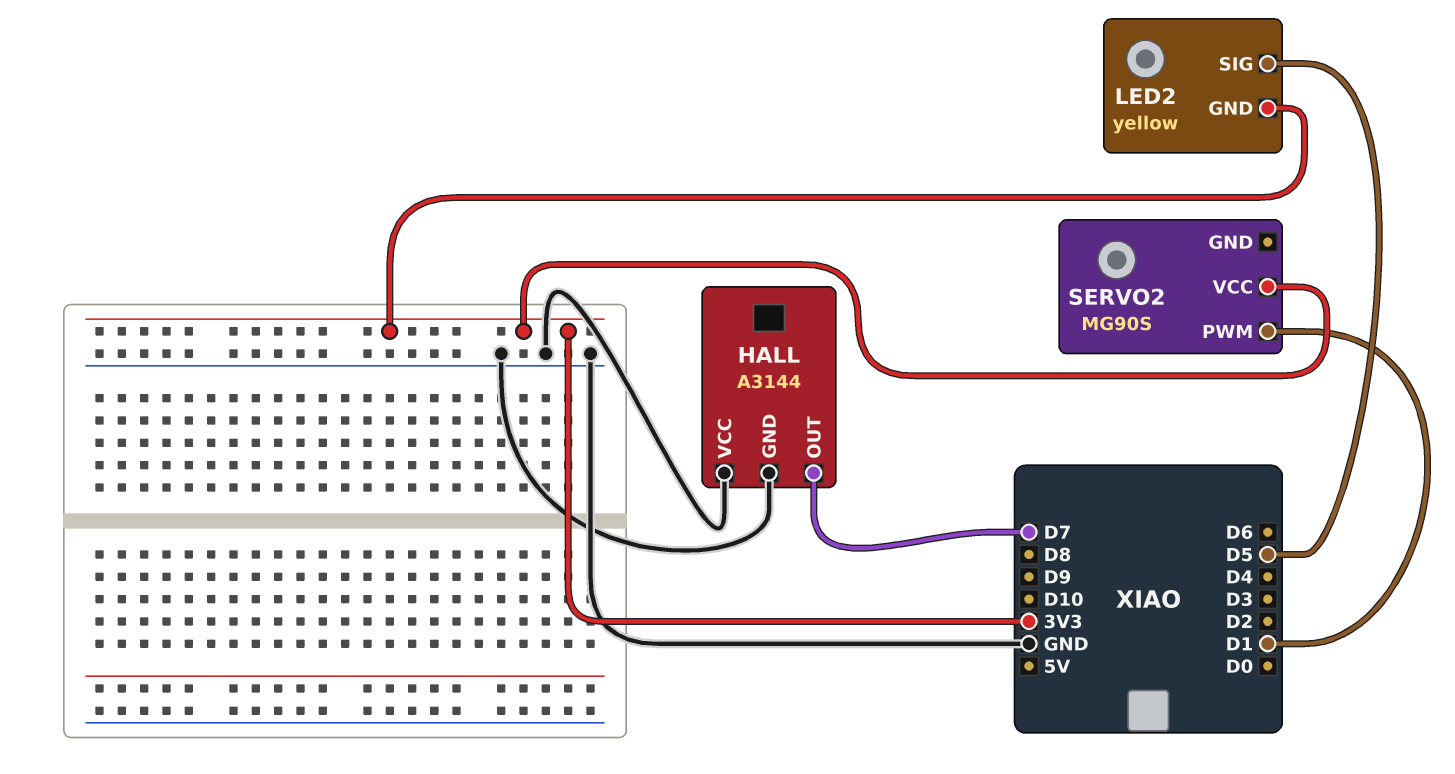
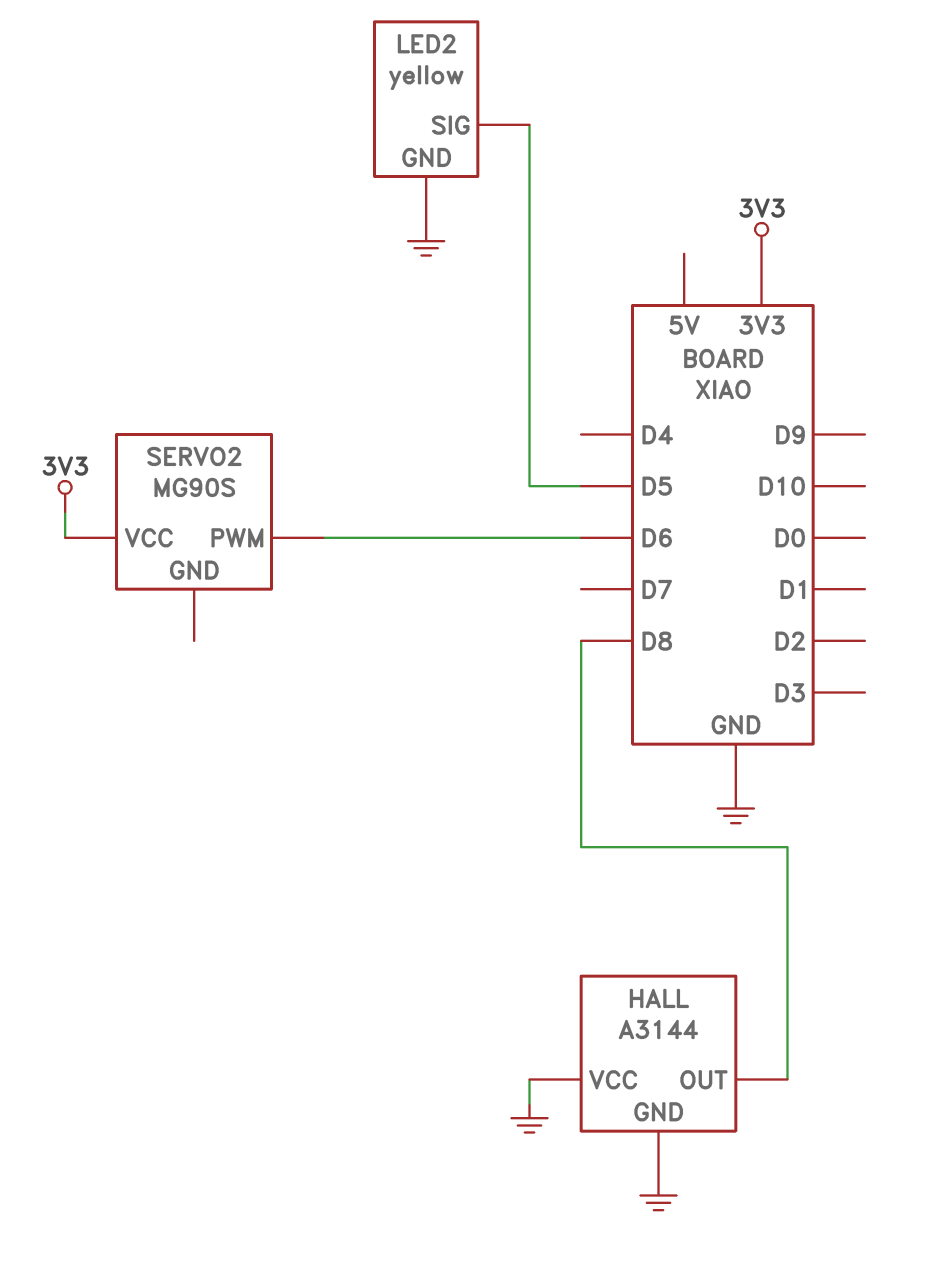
HALL pin OUT: D7 -> D8
LED2 pin GND: 3V3 -> GND
SERVO2 pin PWM: D1 -> D6

